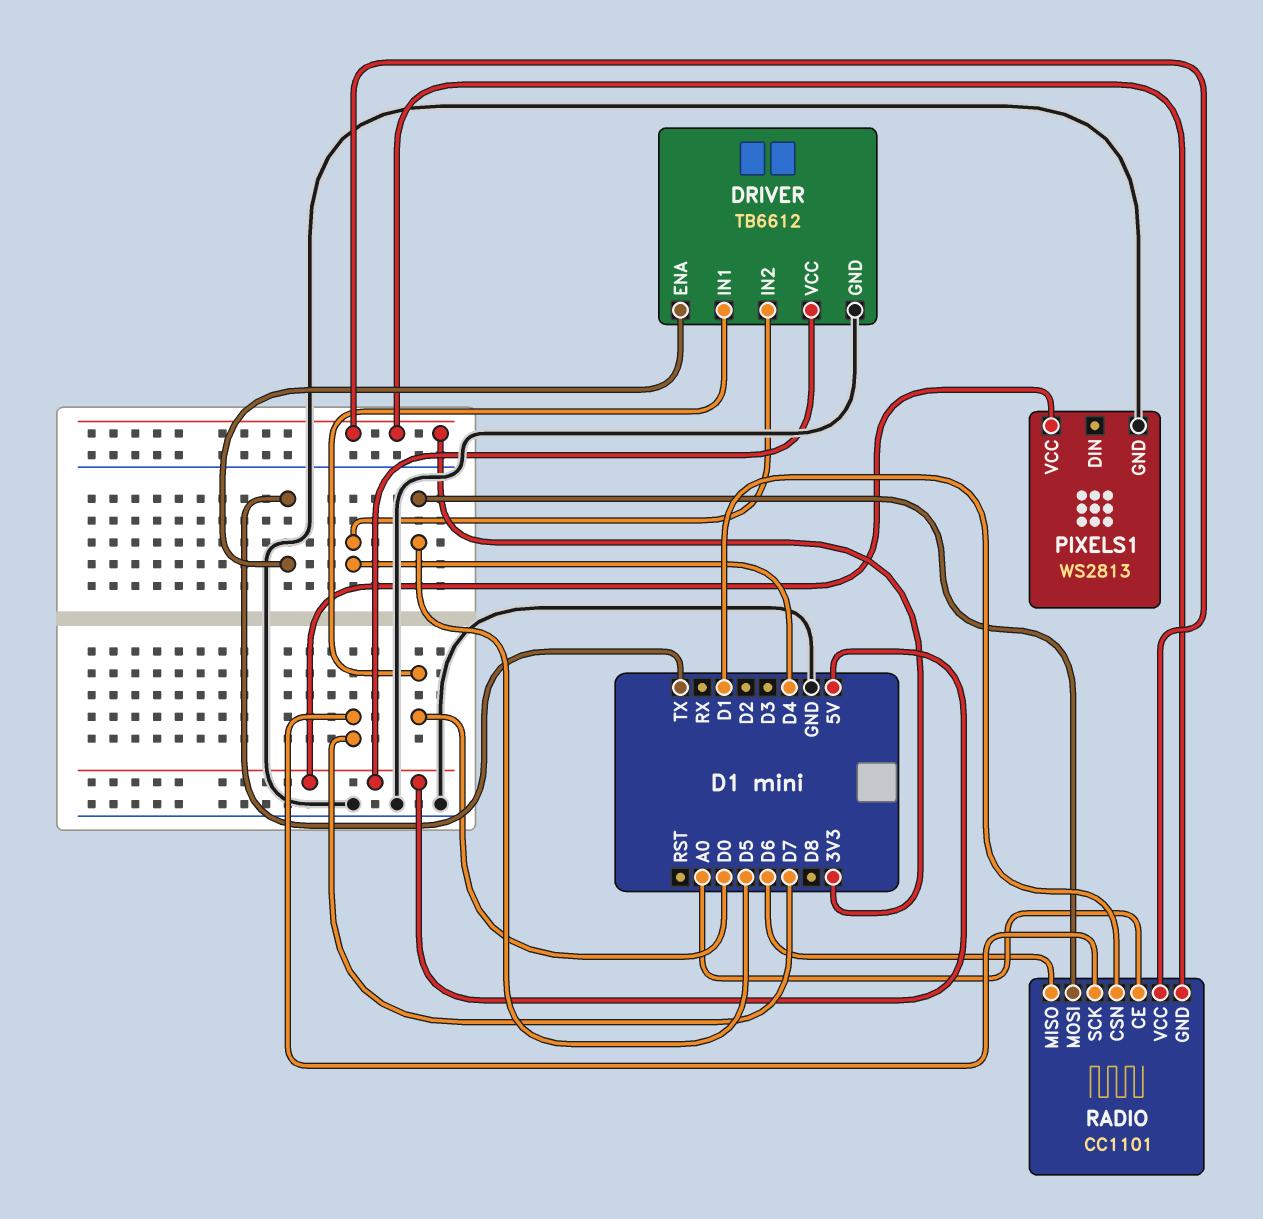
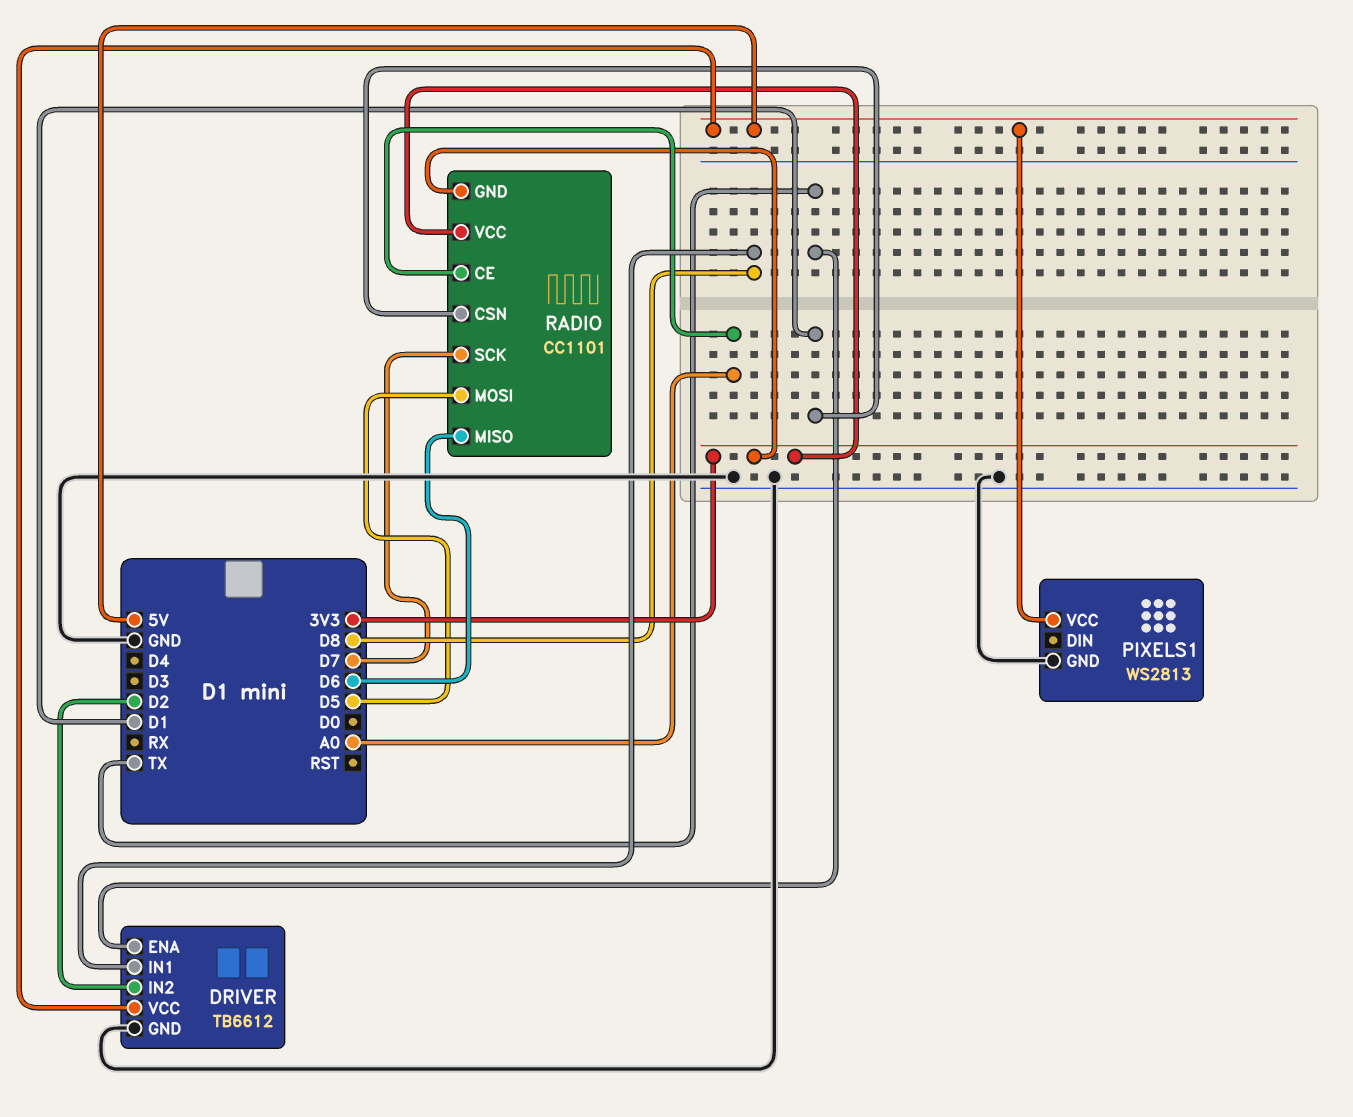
DRIVER pin IN1: D0 -> D8
DRIVER pin IN2: D4 -> D2

